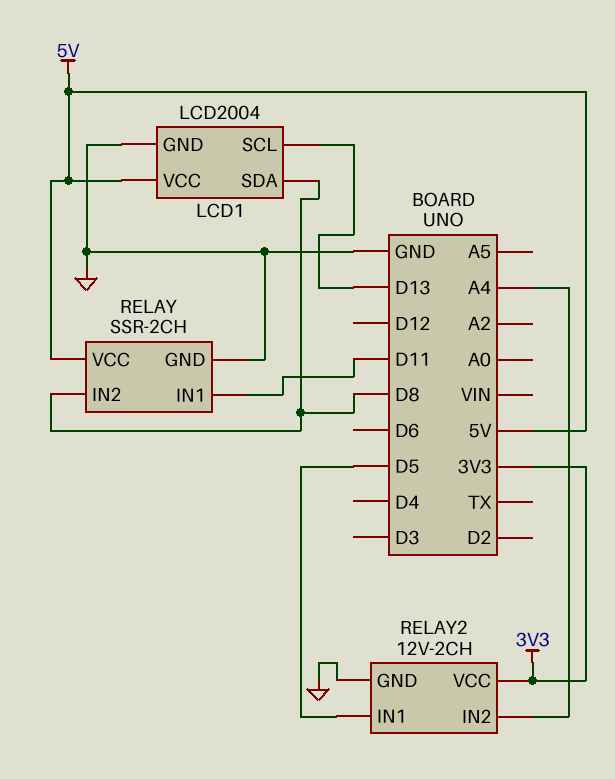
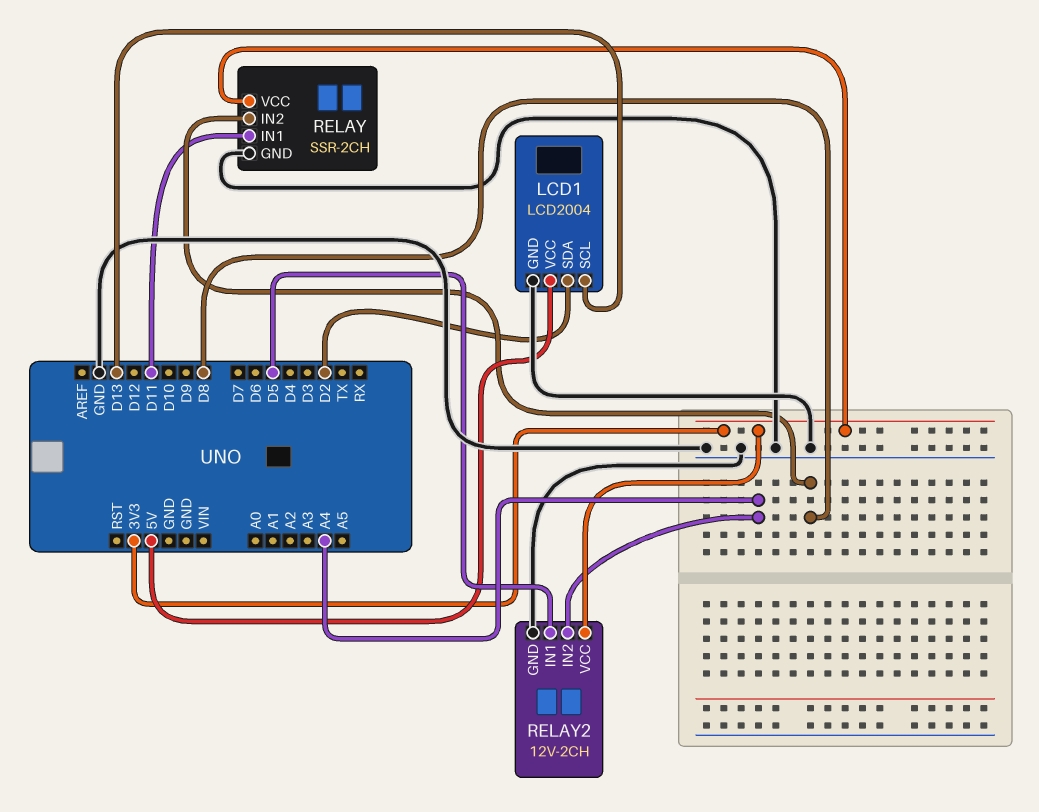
LCD1 pin SDA: D8 -> D2
RELAY pin VCC: 5V -> 3V3

